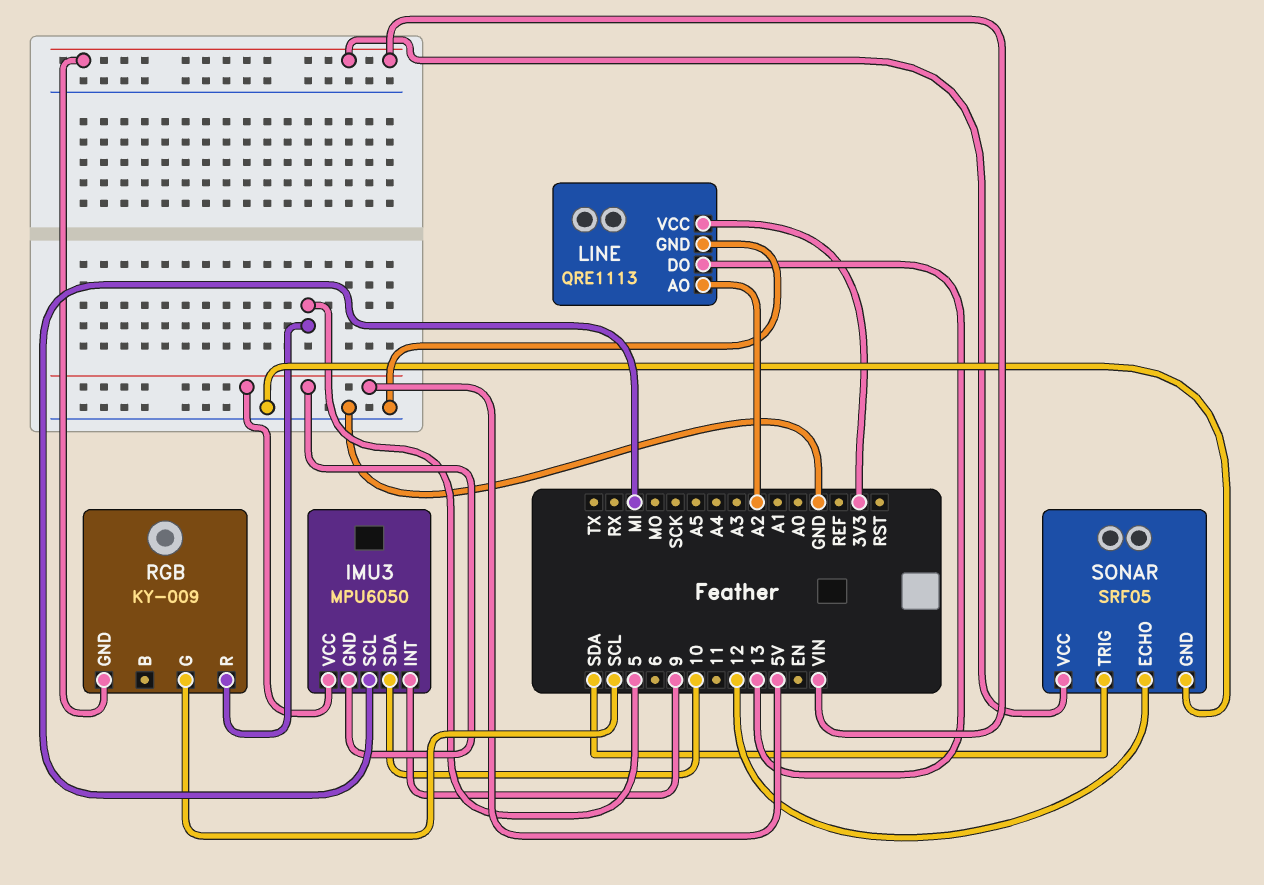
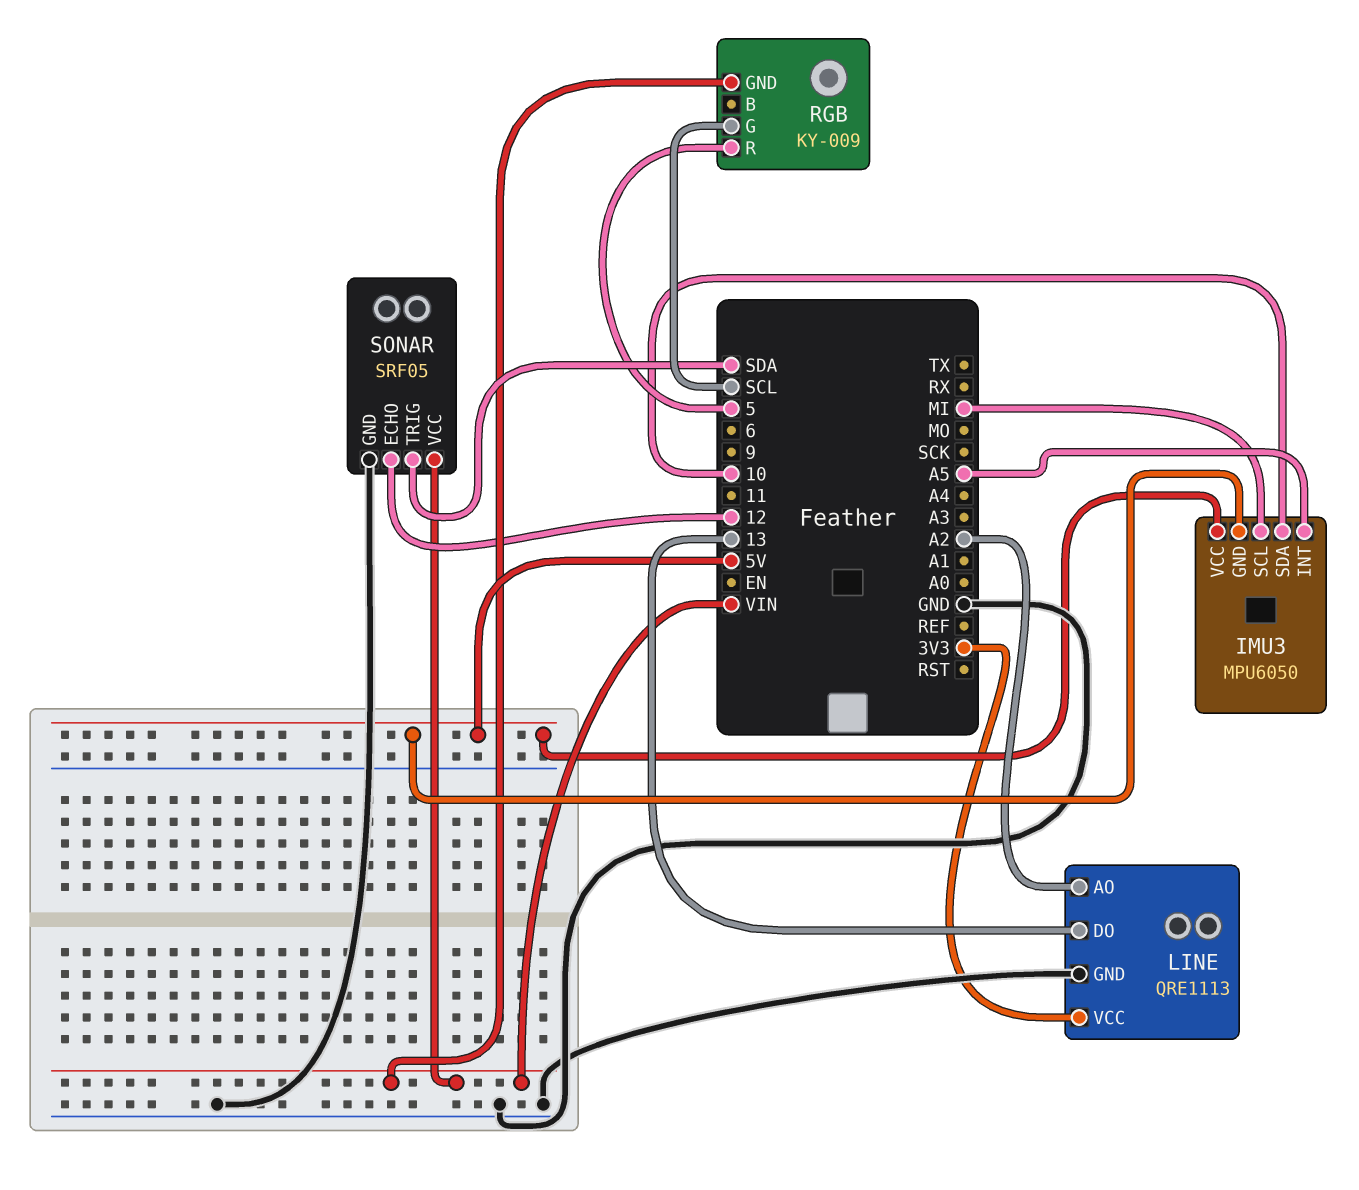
IMU3 pin INT: 9 -> A5

